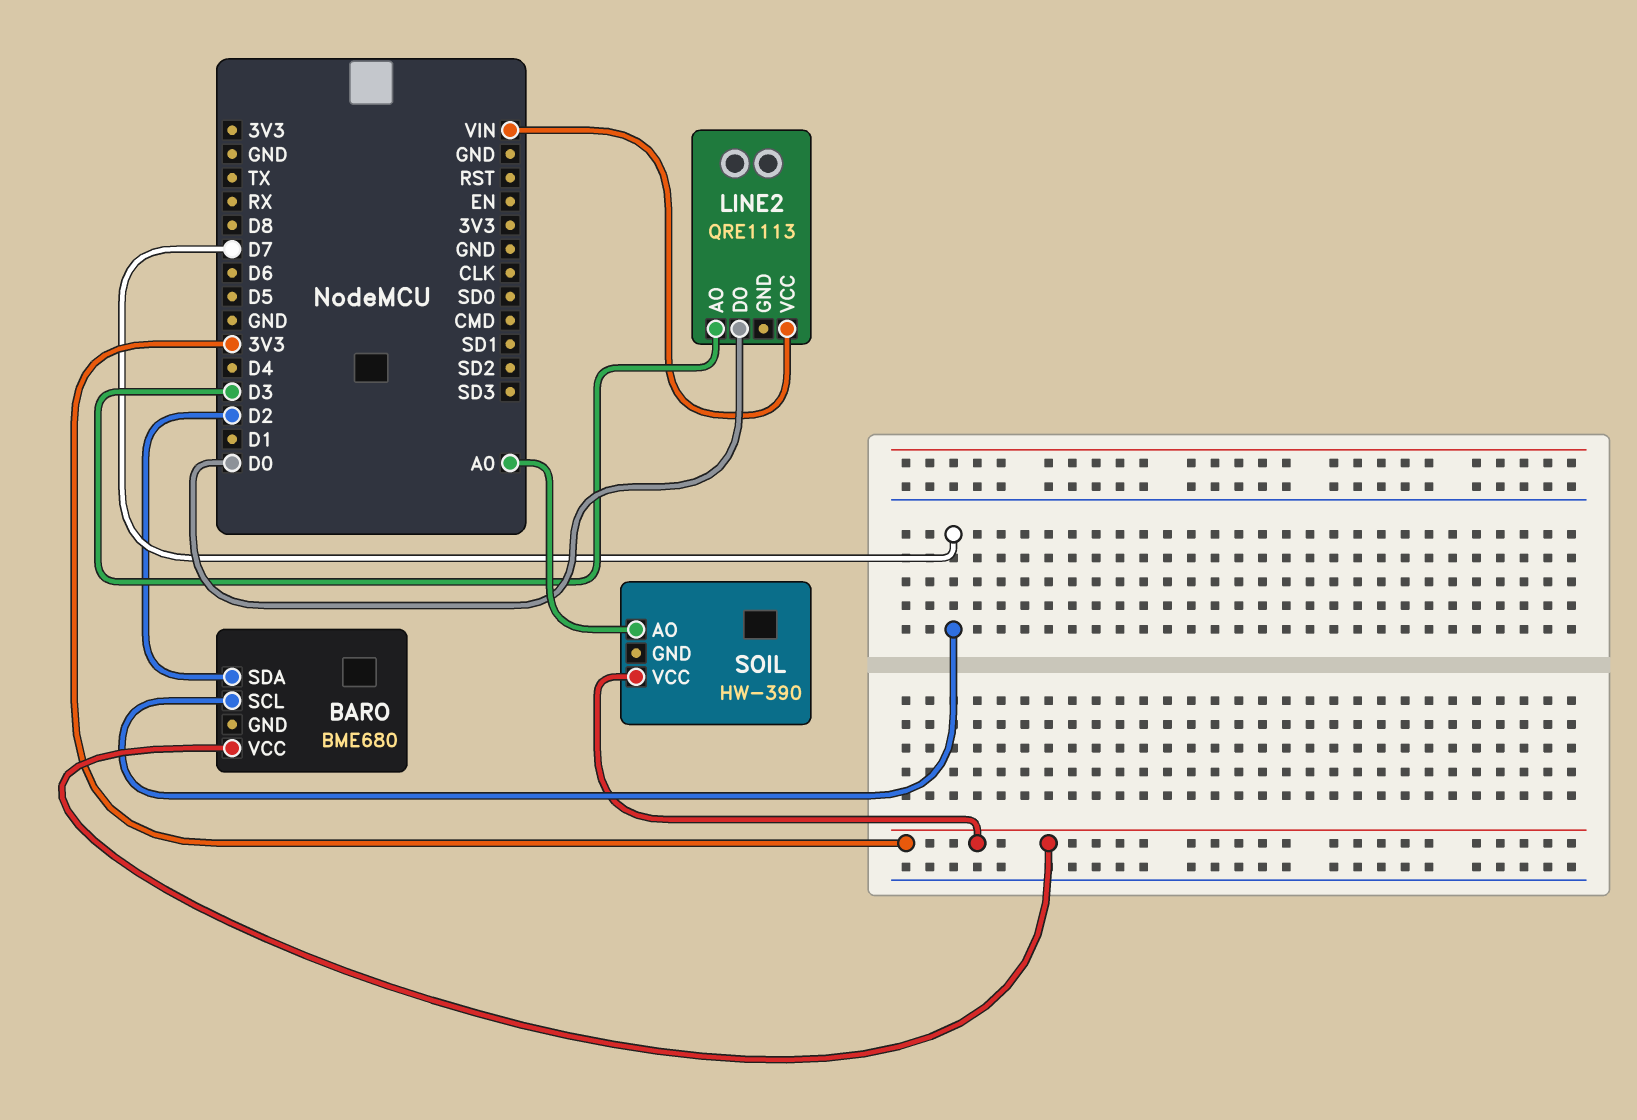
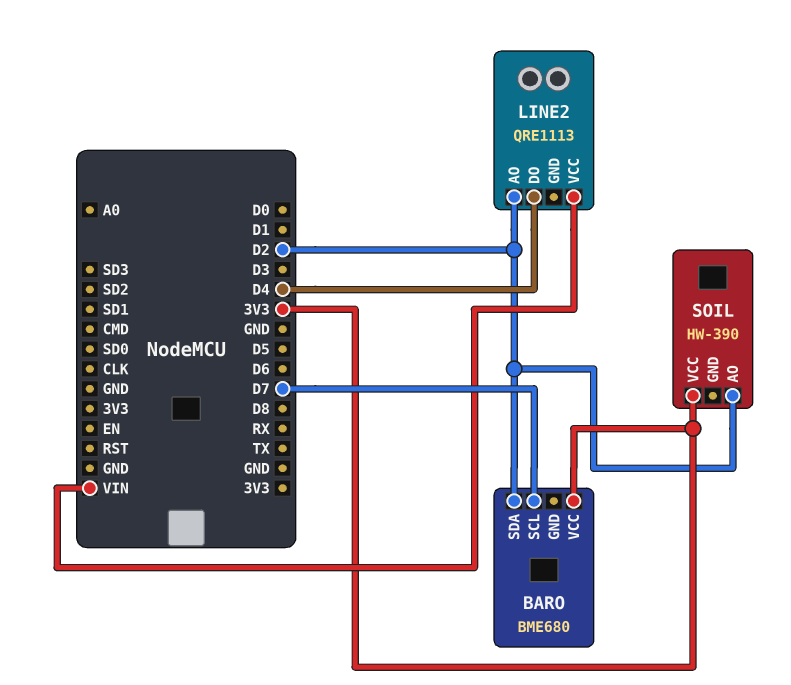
LINE2 pin AO: D3 -> D2
LINE2 pin DO: D0 -> D4
SOIL pin AO: A0 -> D2

